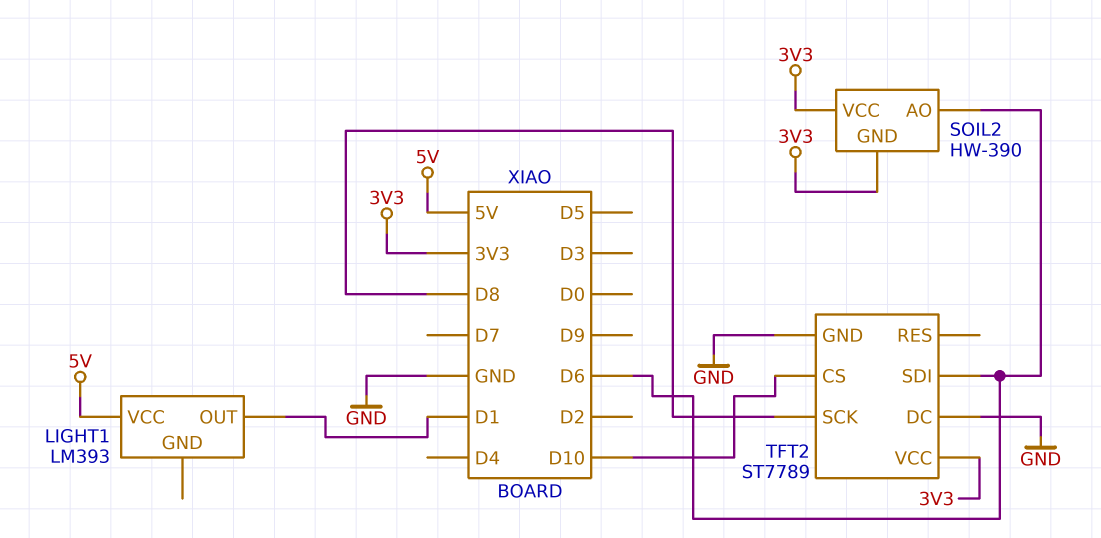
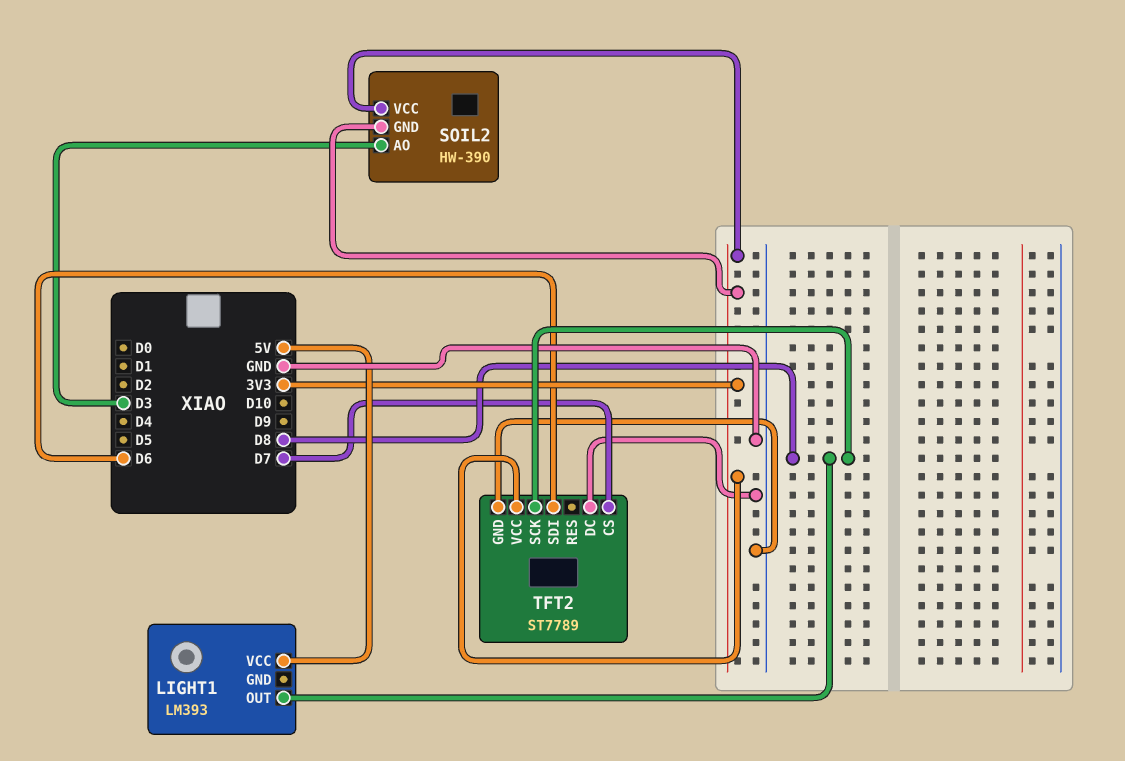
LIGHT1 pin OUT: D1 -> D8
SOIL2 pin AO: D6 -> D3
TFT2 pin CS: D10 -> D7

